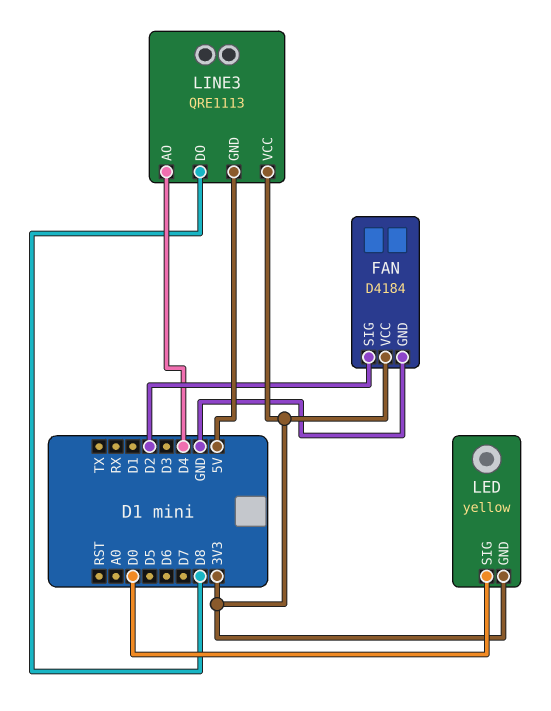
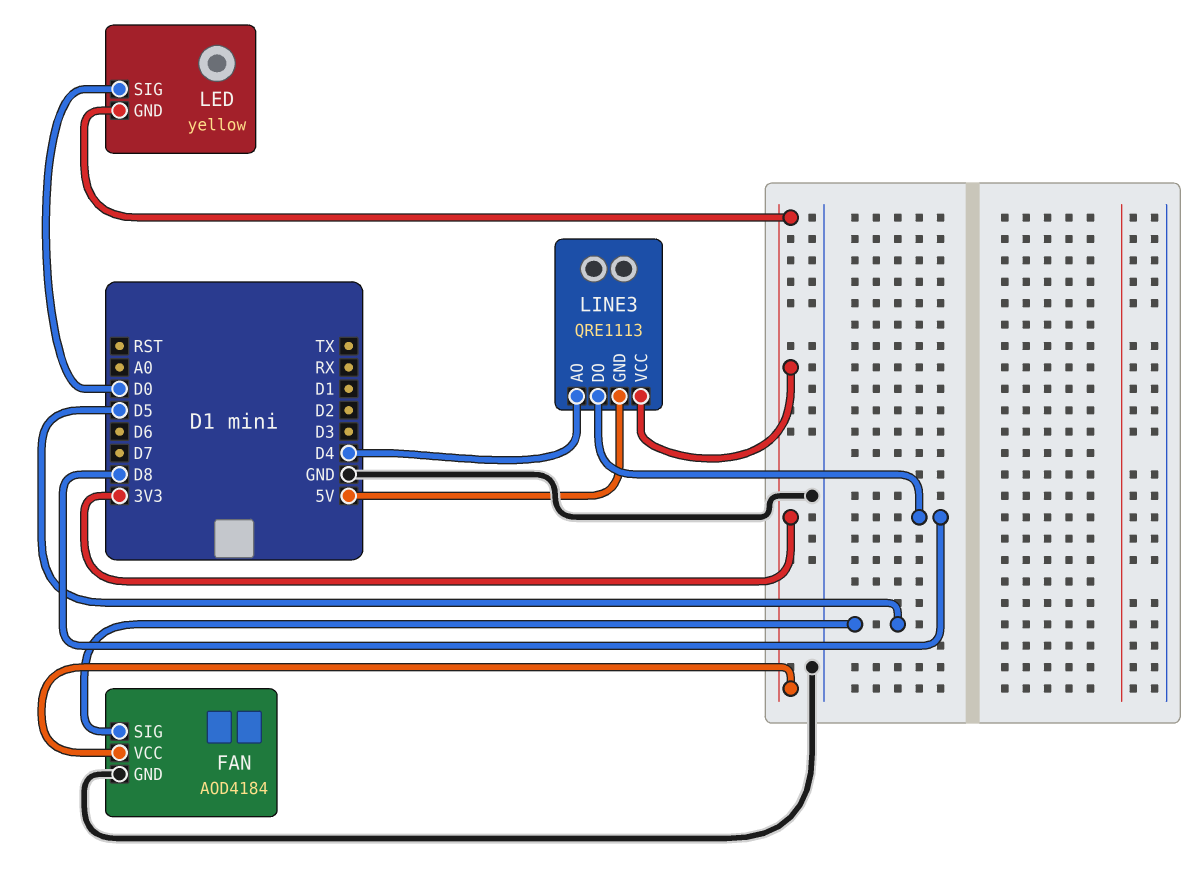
FAN: D4184 -> AOD4184
FAN pin SIG: D2 -> D5

